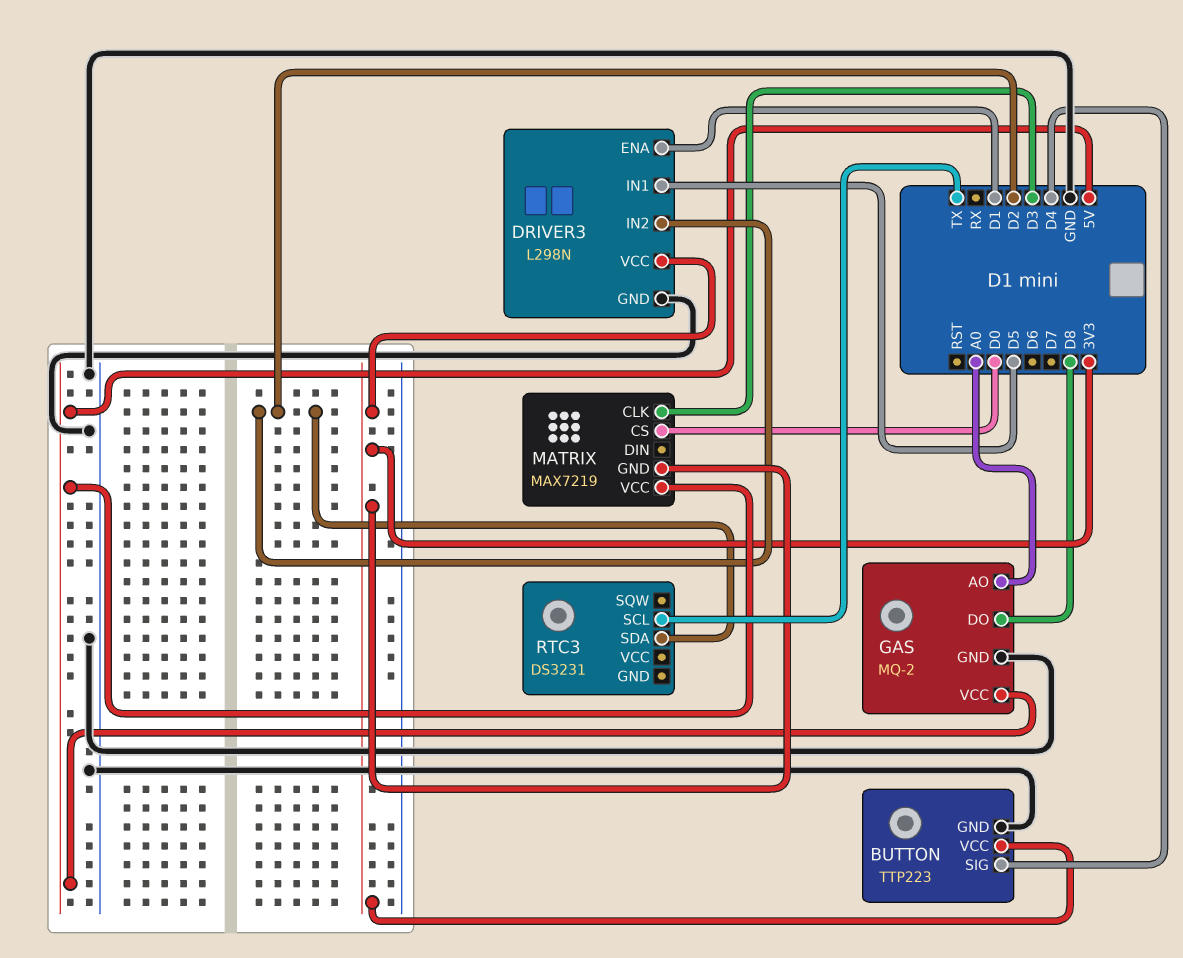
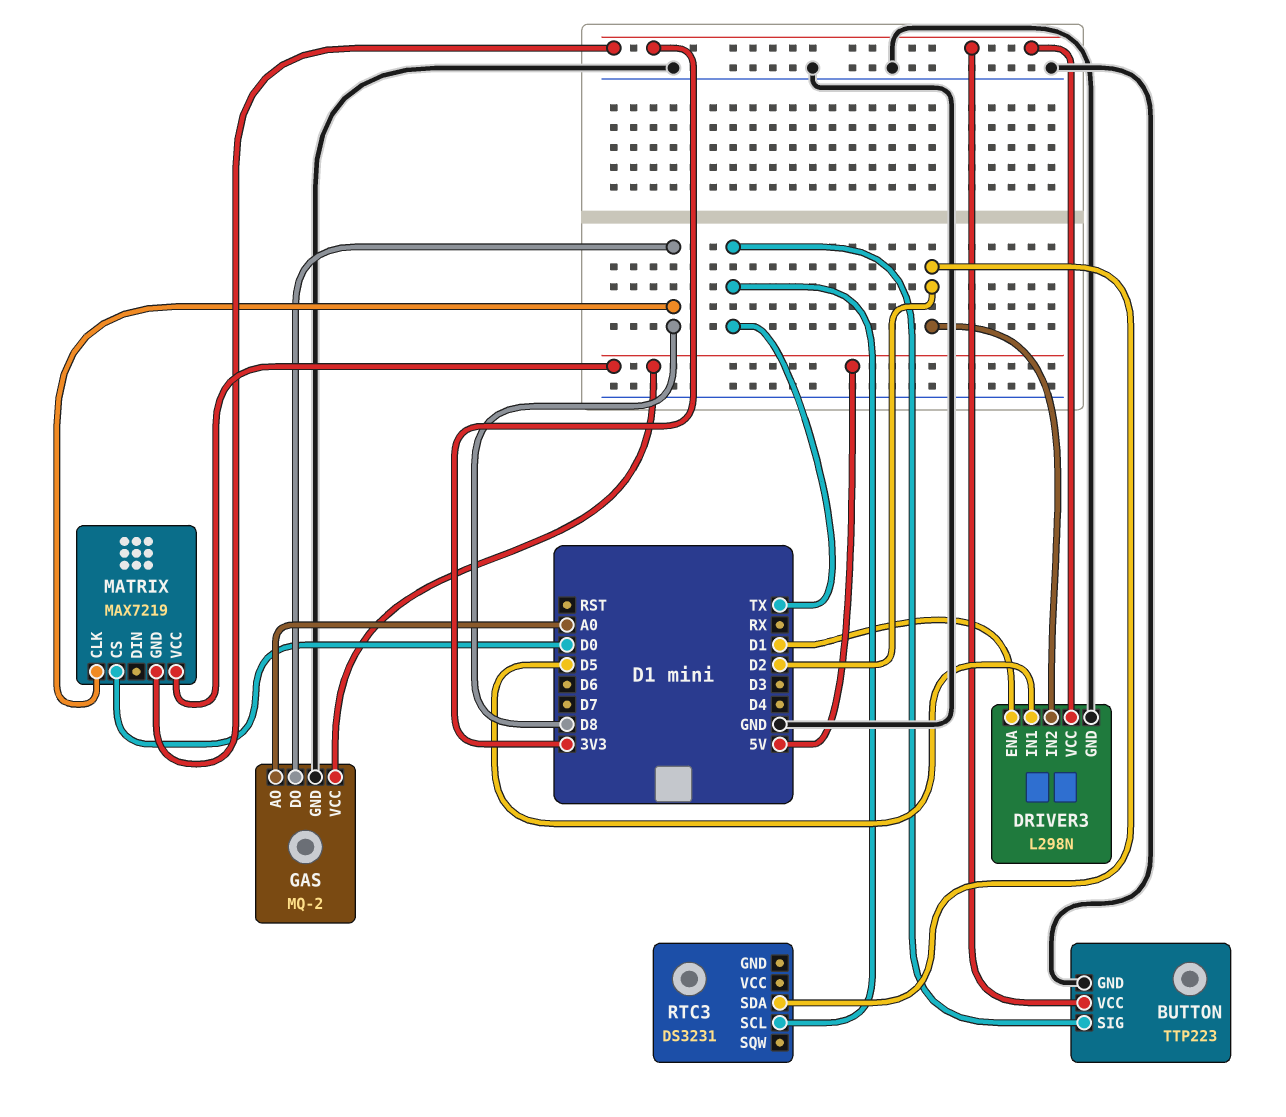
BUTTON pin SIG: D4 -> TX
MATRIX pin CLK: D3 -> D8

